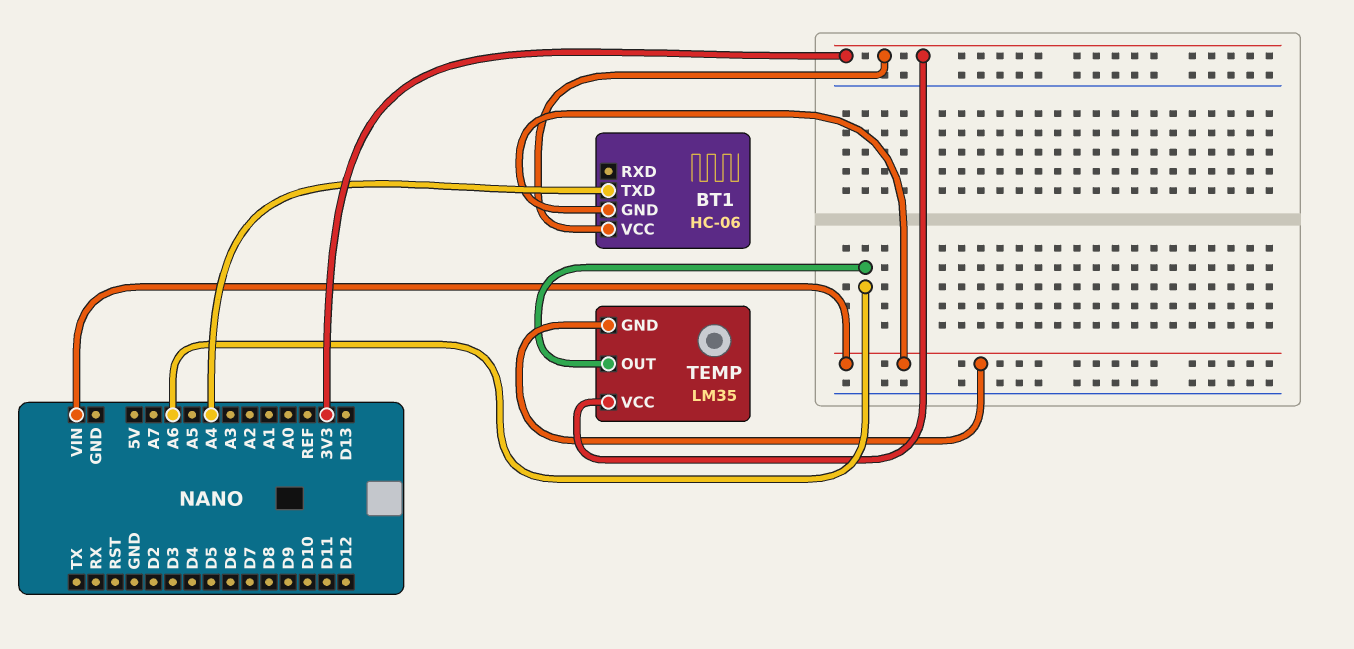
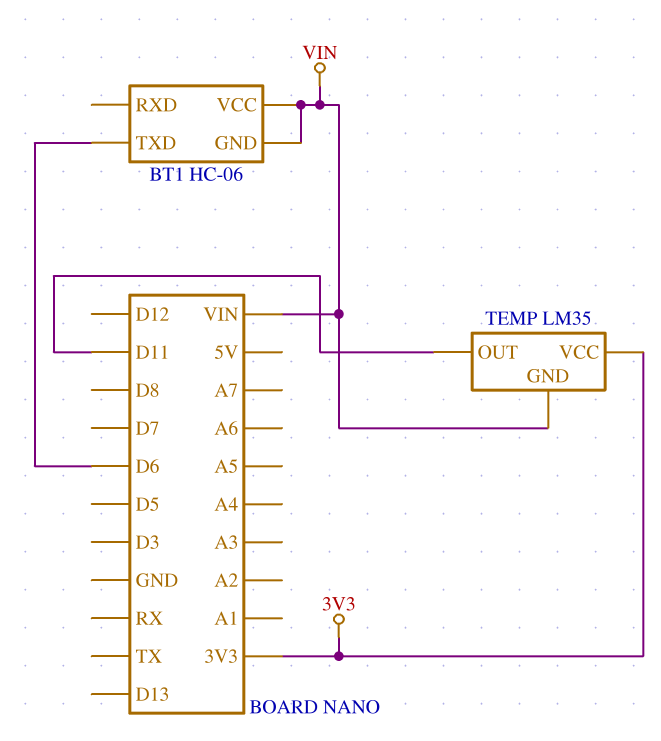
BT1 pin TXD: A4 -> D6
BT1 pin VCC: 3V3 -> VIN
TEMP pin OUT: A6 -> D11

